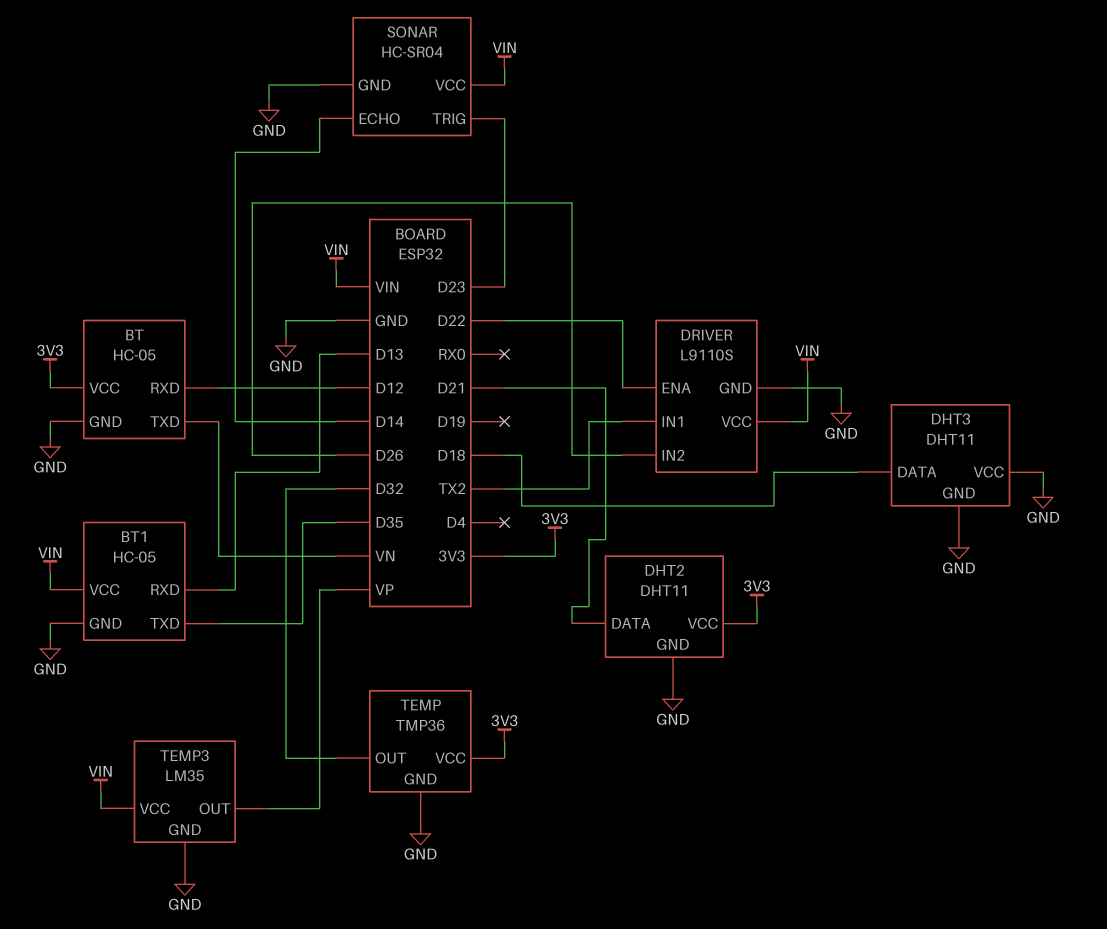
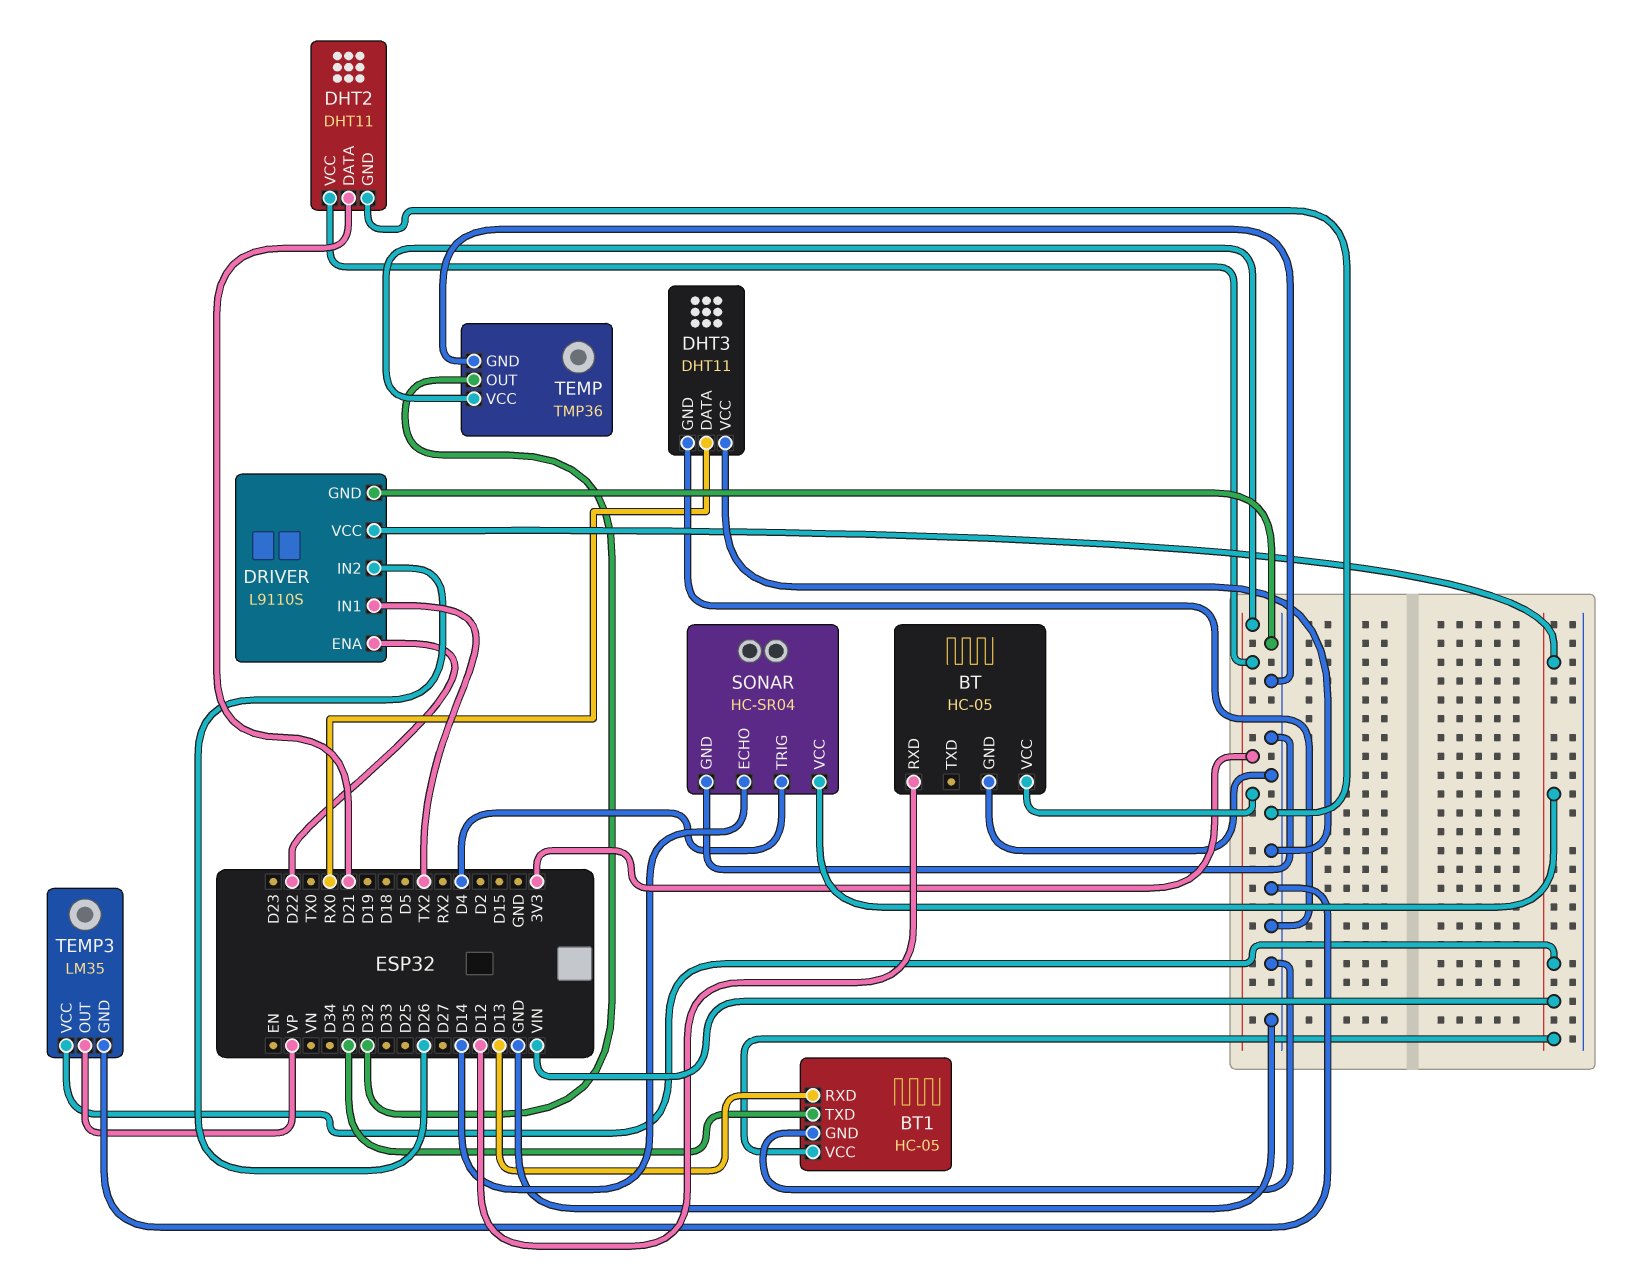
BT pin TXD: VN -> none
DHT3 pin DATA: D18 -> RX0
SONAR pin TRIG: D23 -> D4

